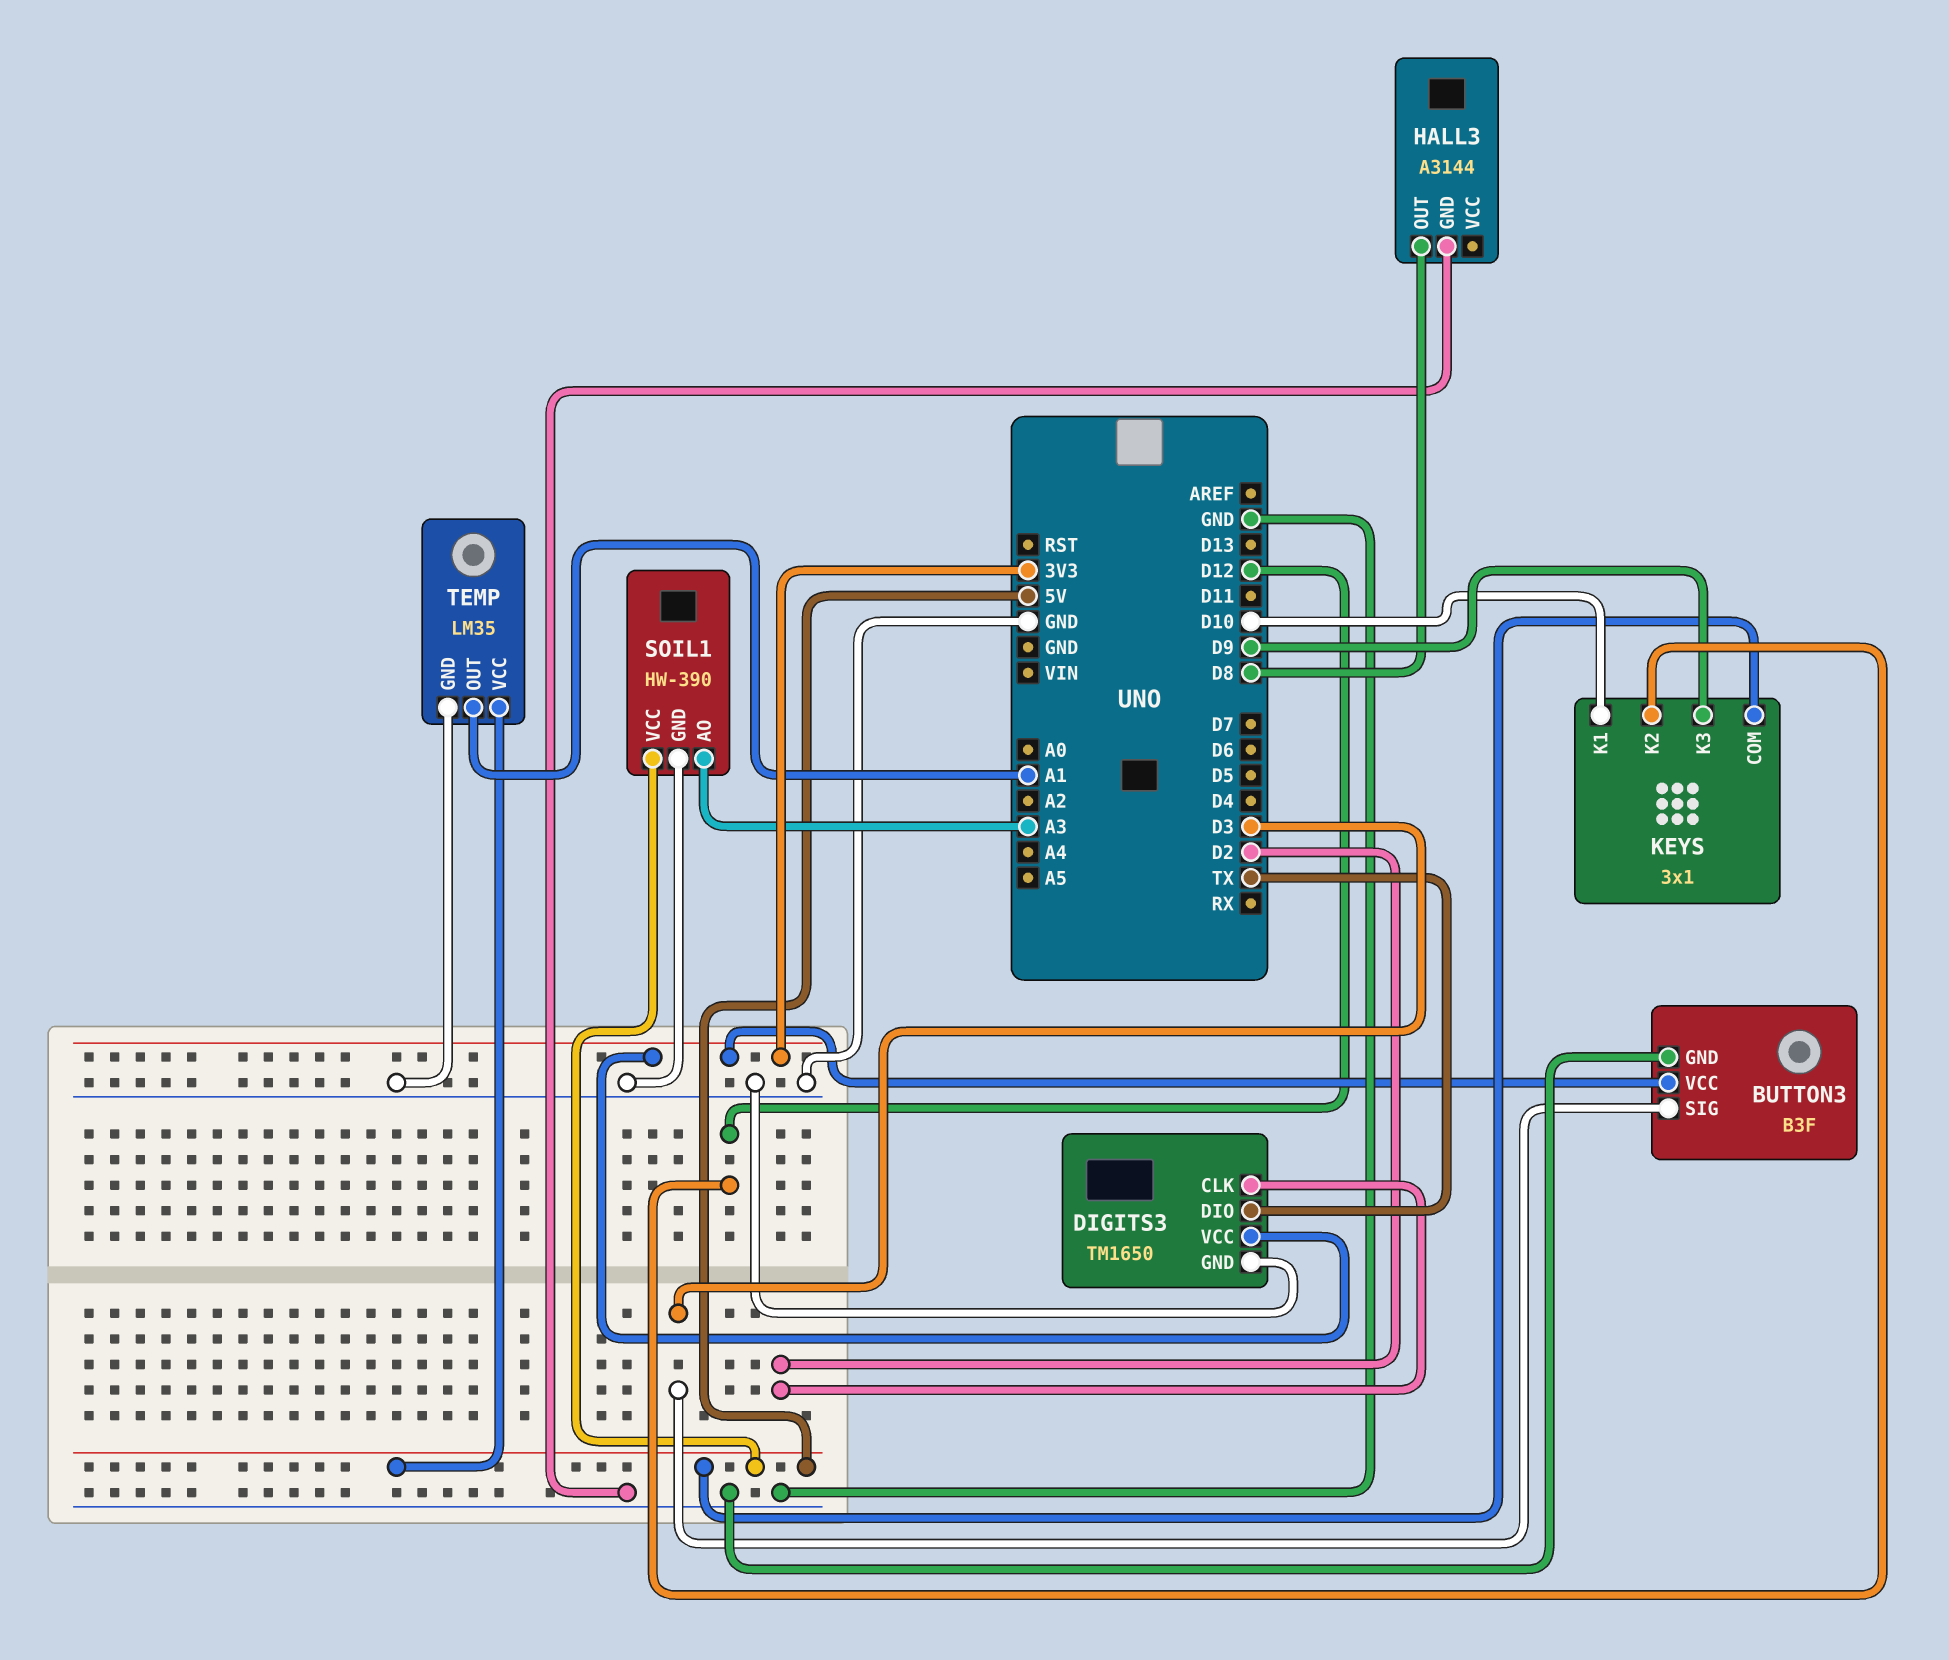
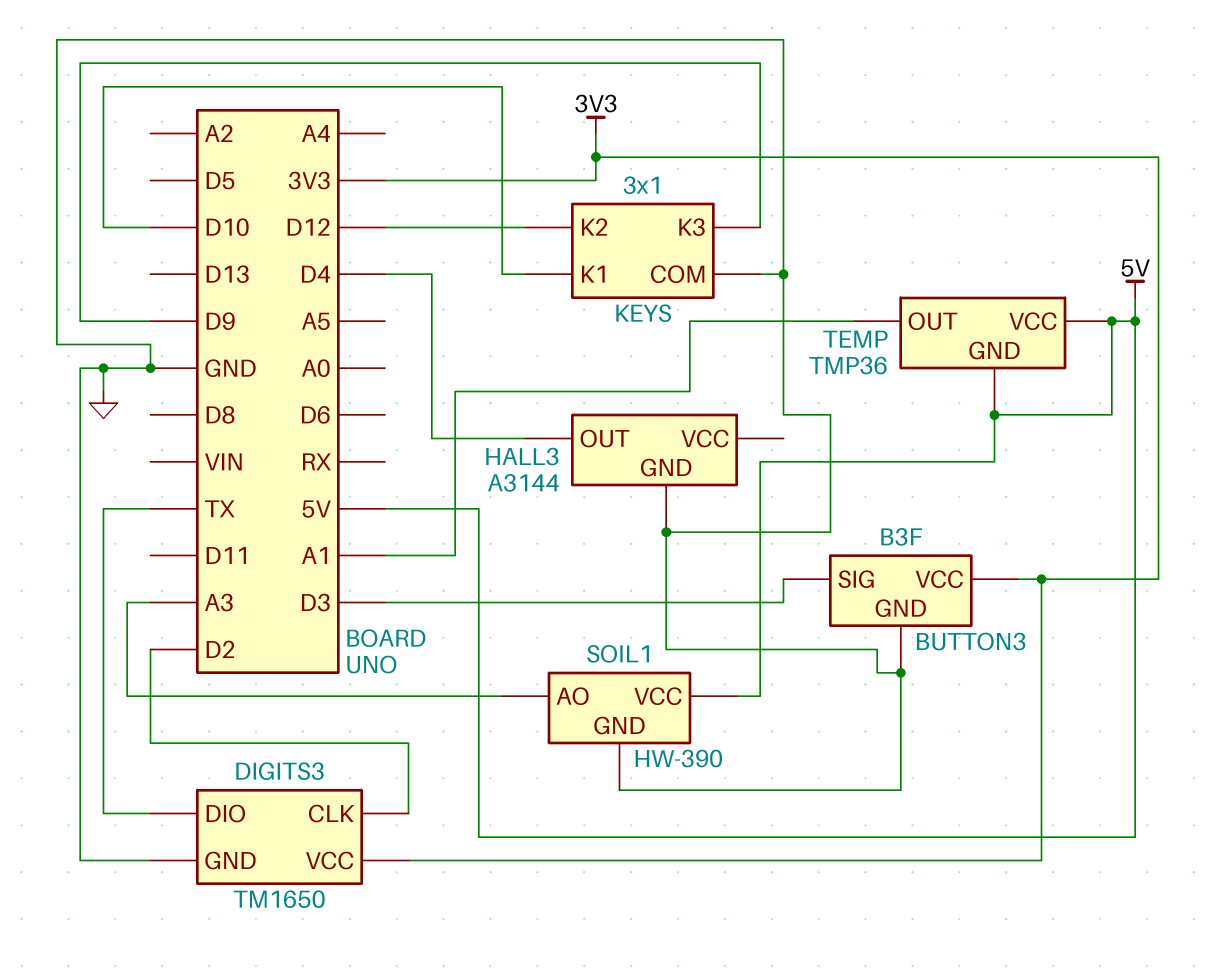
HALL3 pin OUT: D8 -> D4
KEYS pin COM: 5V -> GND
TEMP: LM35 -> TMP36
TEMP pin GND: GND -> 5V

